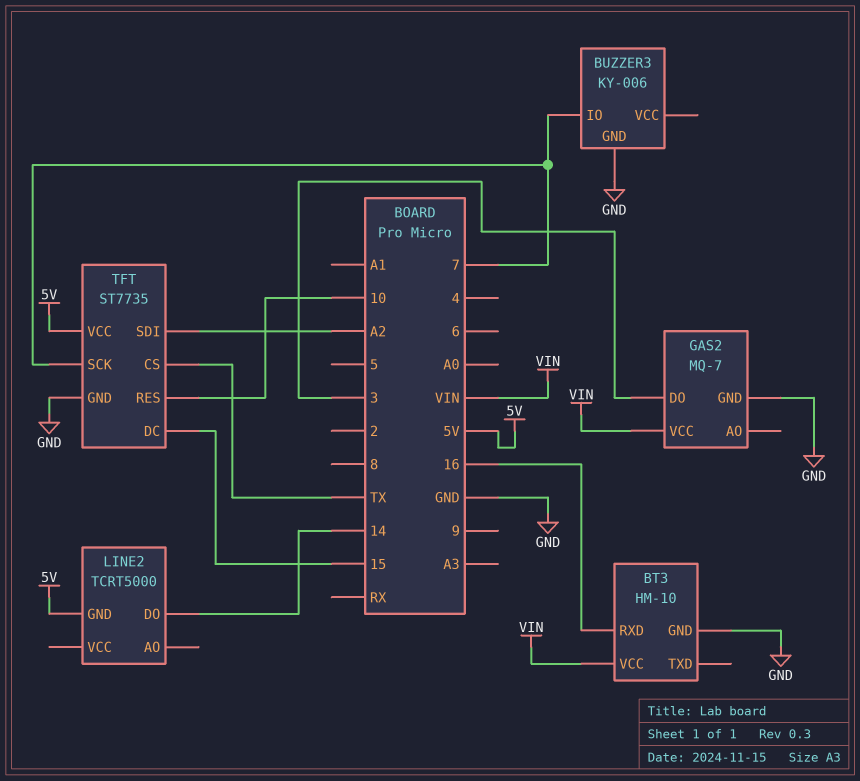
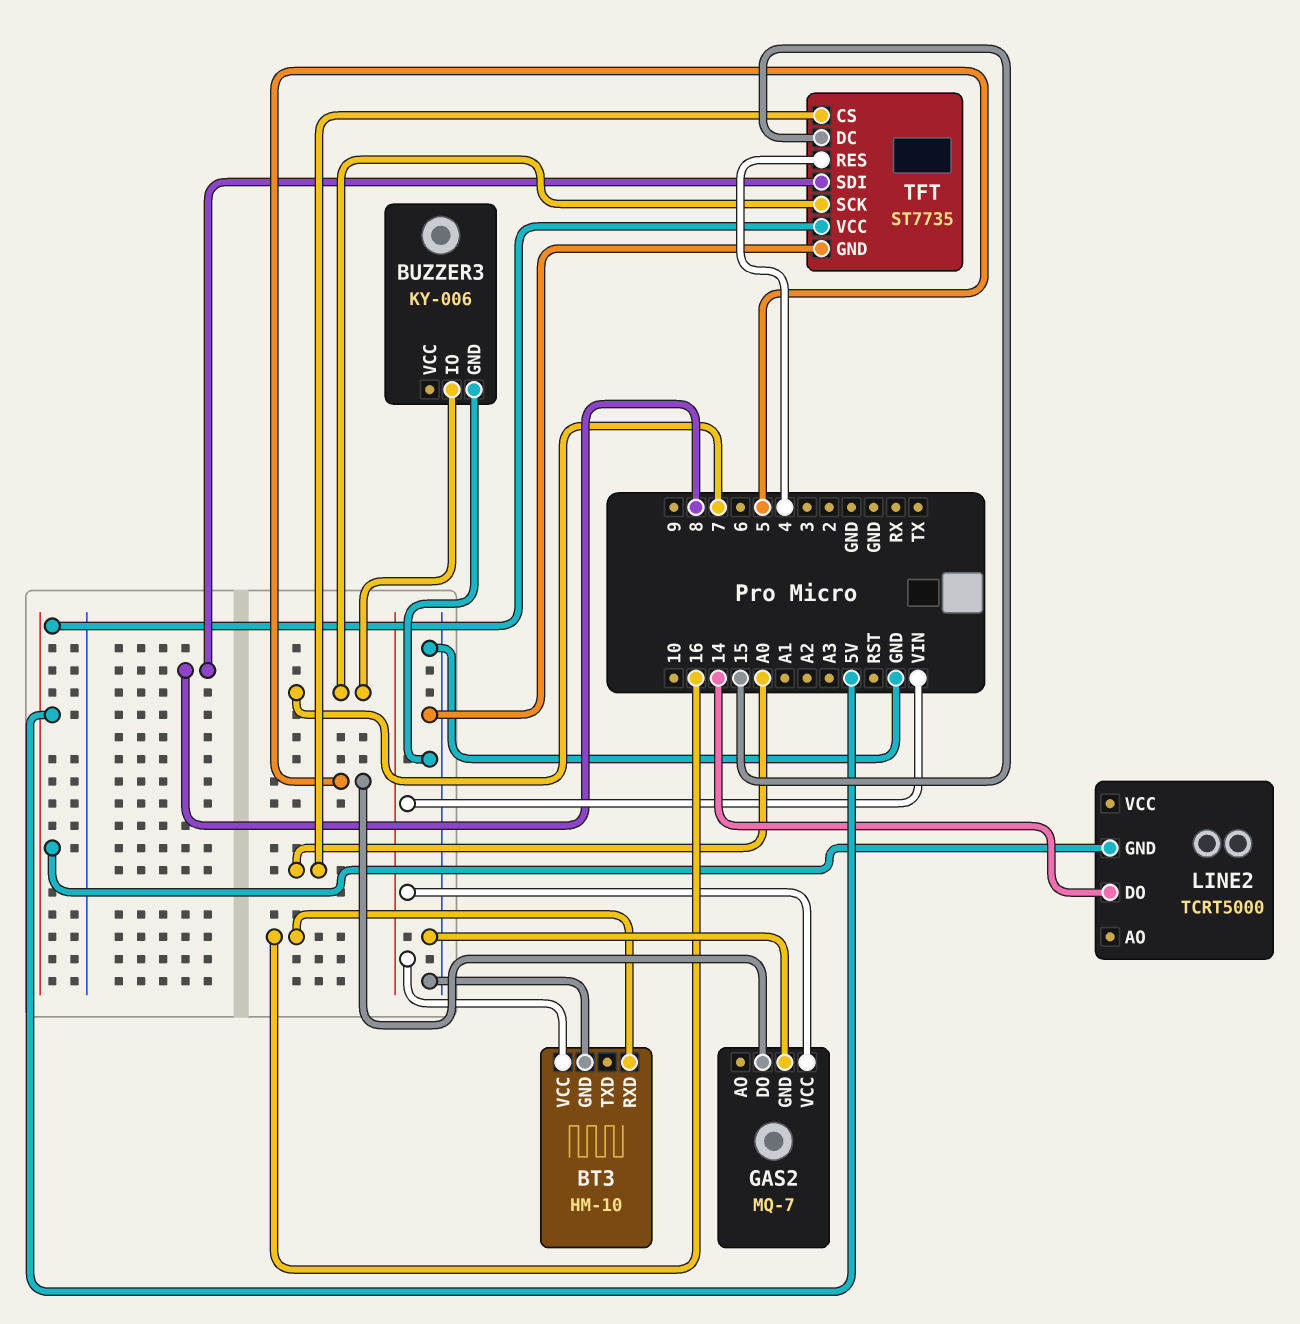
GAS2 pin DO: 3 -> 5
TFT pin CS: TX -> A0
TFT pin RES: 10 -> 4
TFT pin SDI: A2 -> 8

